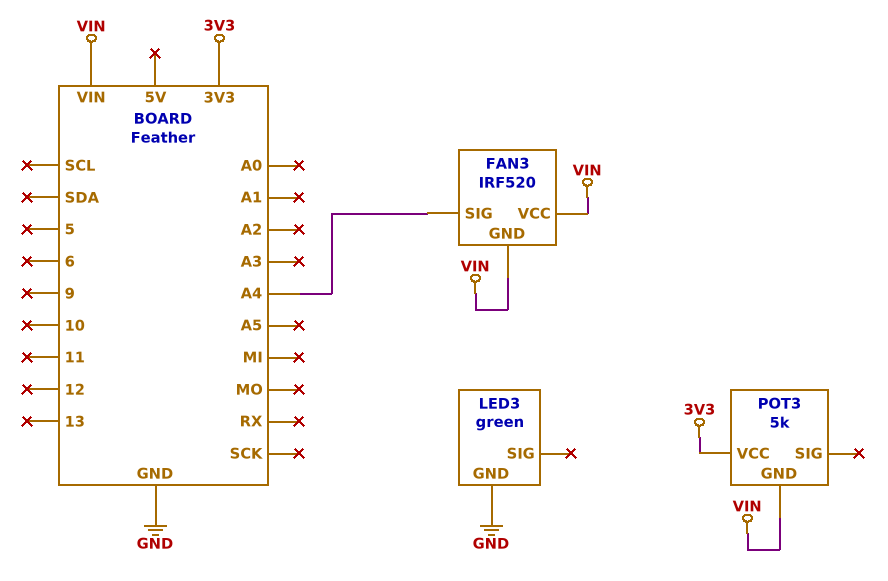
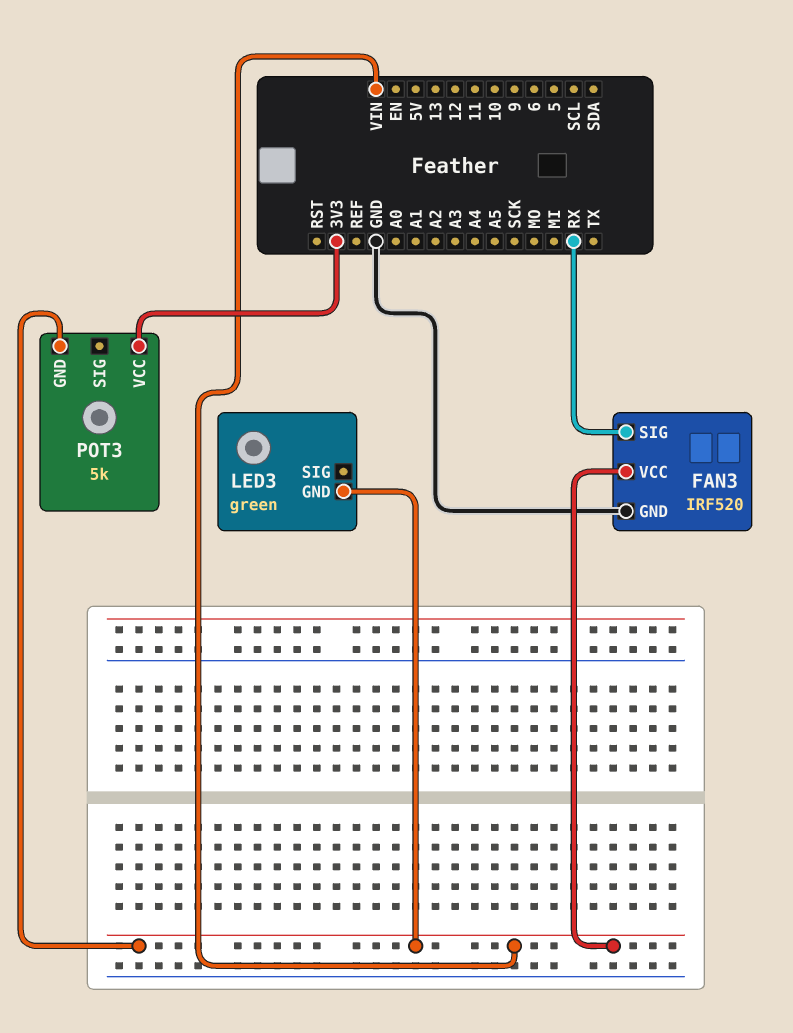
FAN3 pin GND: VIN -> GND
FAN3 pin SIG: A4 -> RX
LED3 pin GND: GND -> VIN

